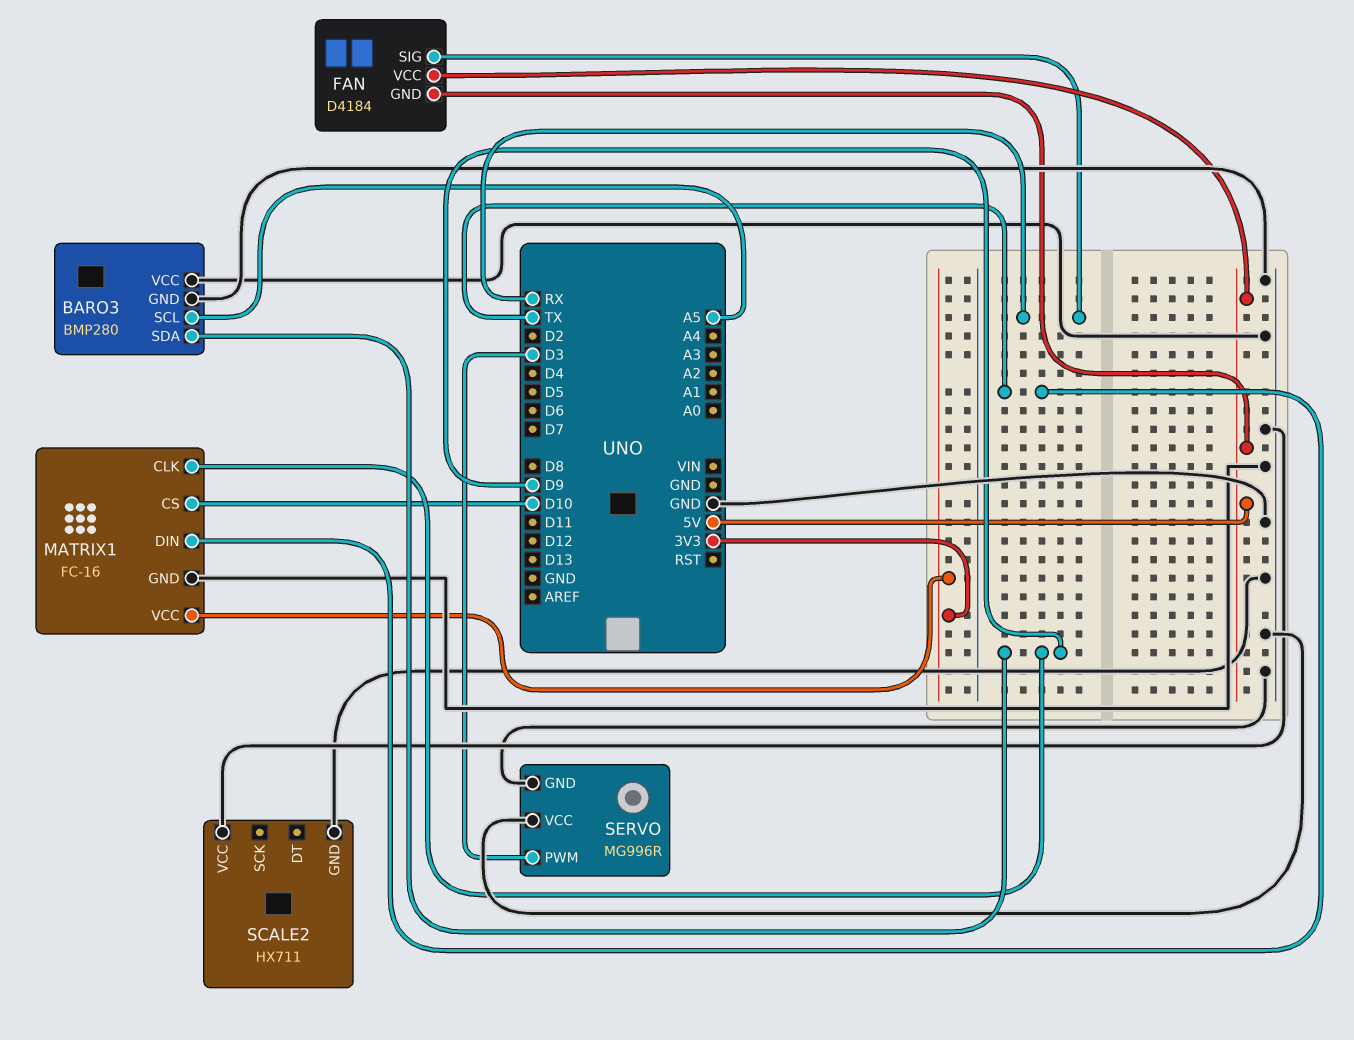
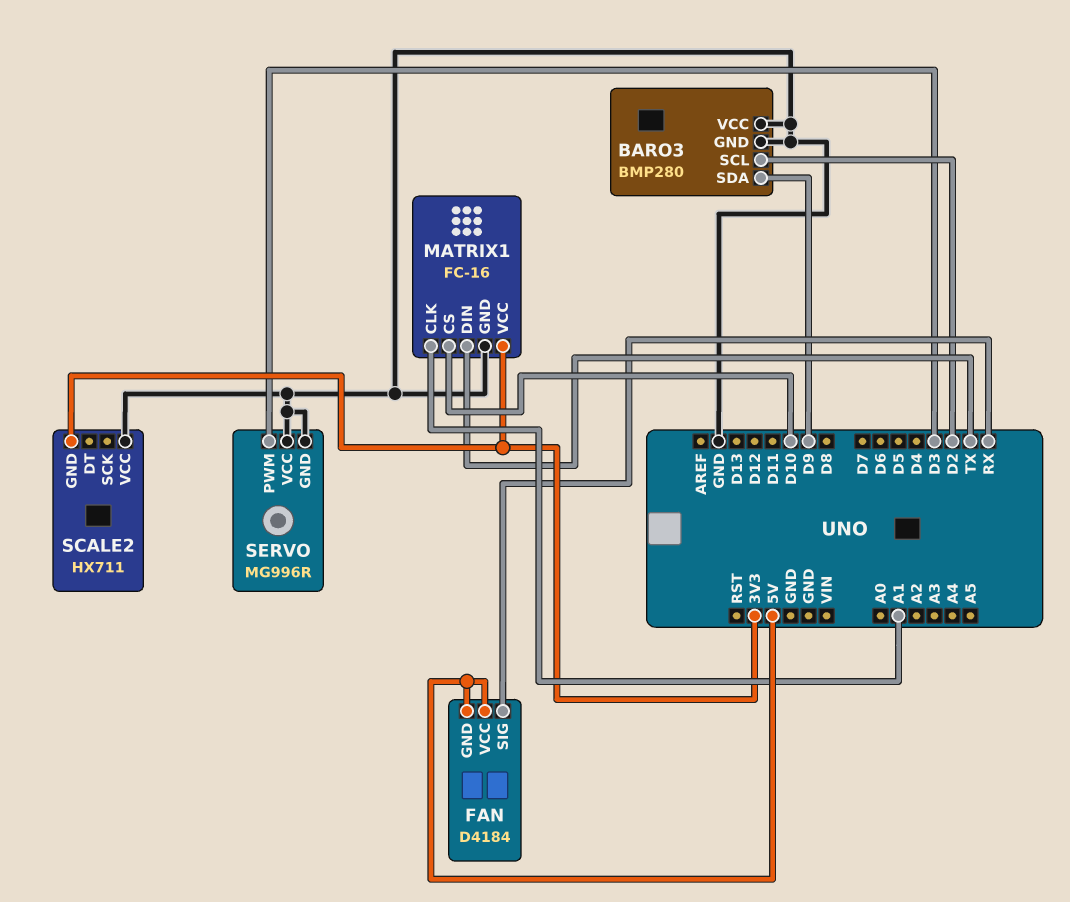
BARO3 pin SCL: A5 -> D2
MATRIX1 pin CLK: D9 -> A1
SCALE2 pin GND: GND -> 3V3

